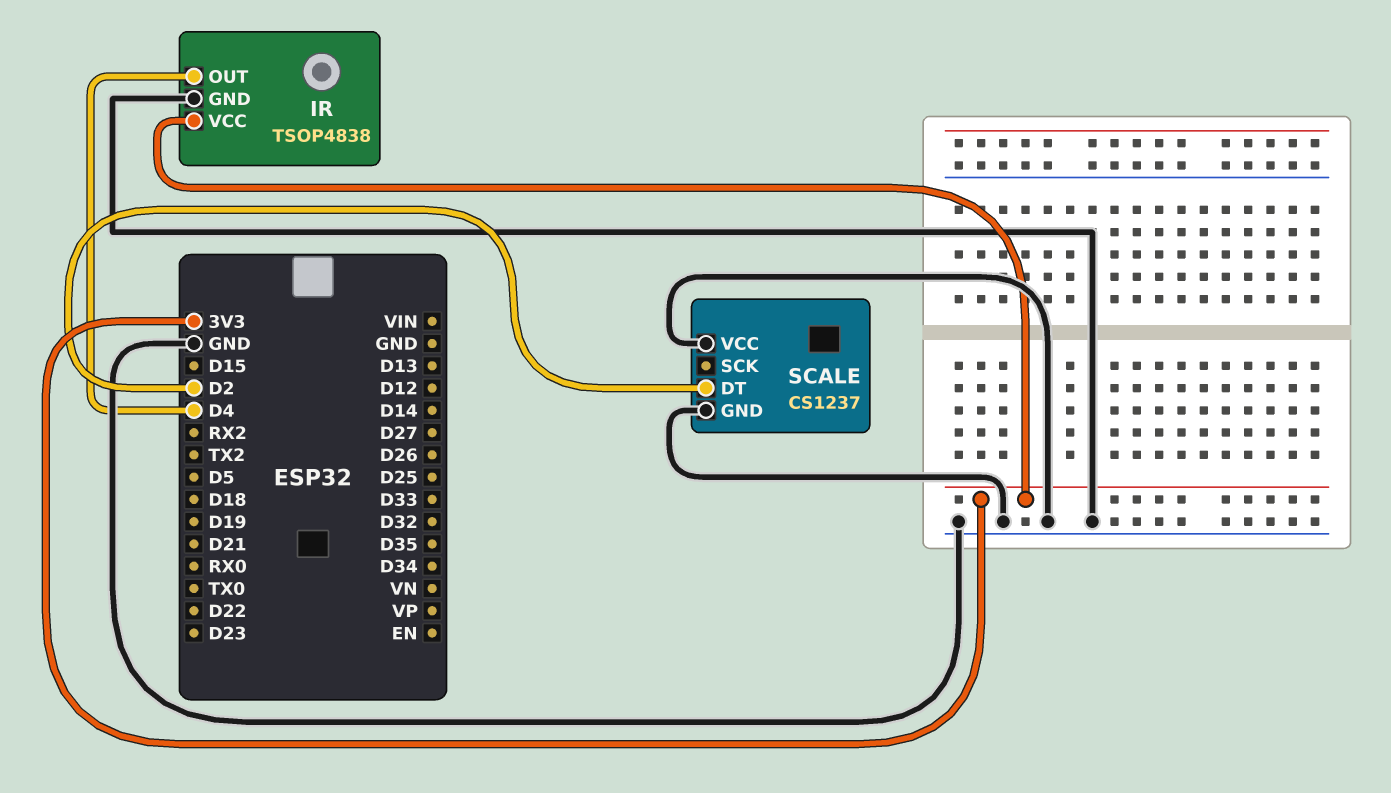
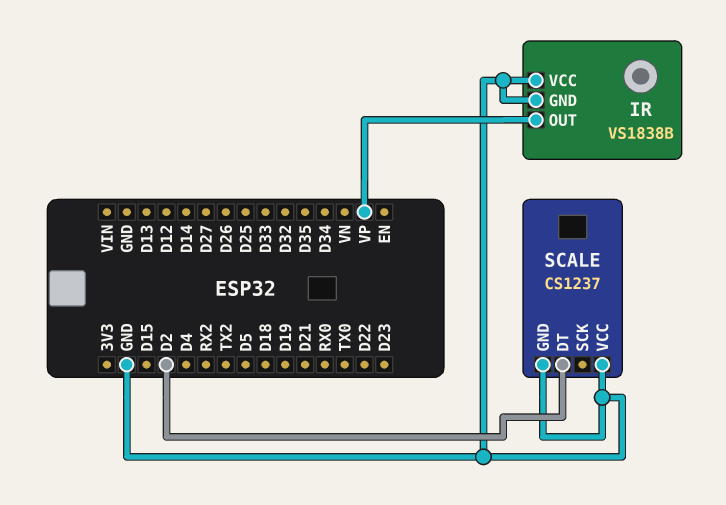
IR: TSOP4838 -> VS1838B
IR pin OUT: D4 -> VP
IR pin VCC: 3V3 -> GND

